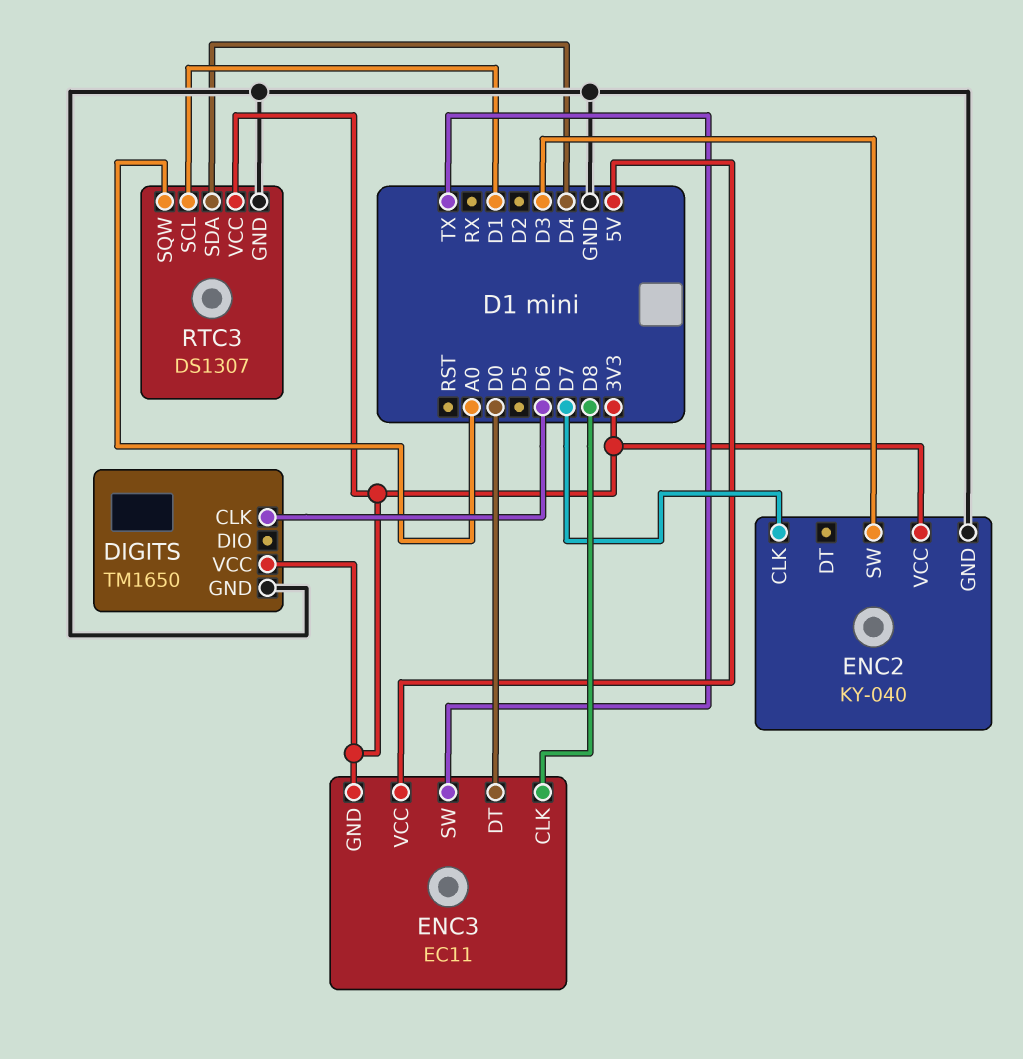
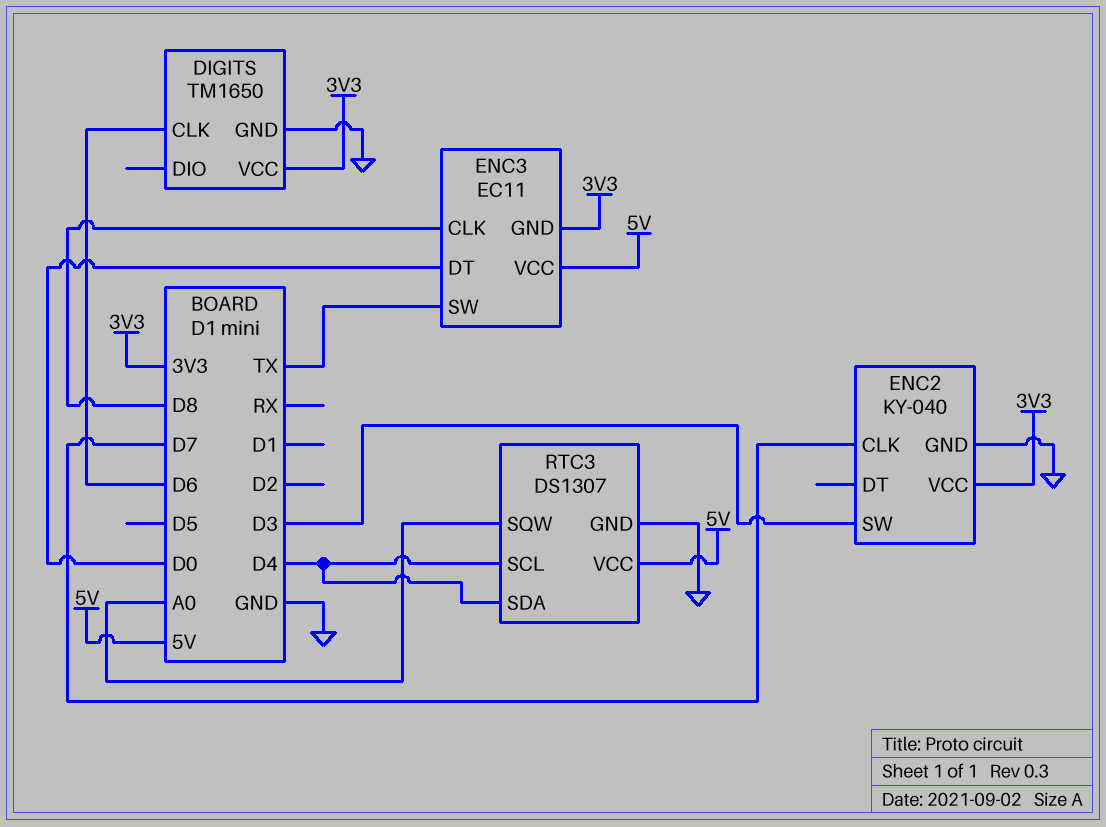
RTC3 pin SCL: D1 -> D4
RTC3 pin VCC: 3V3 -> 5V

